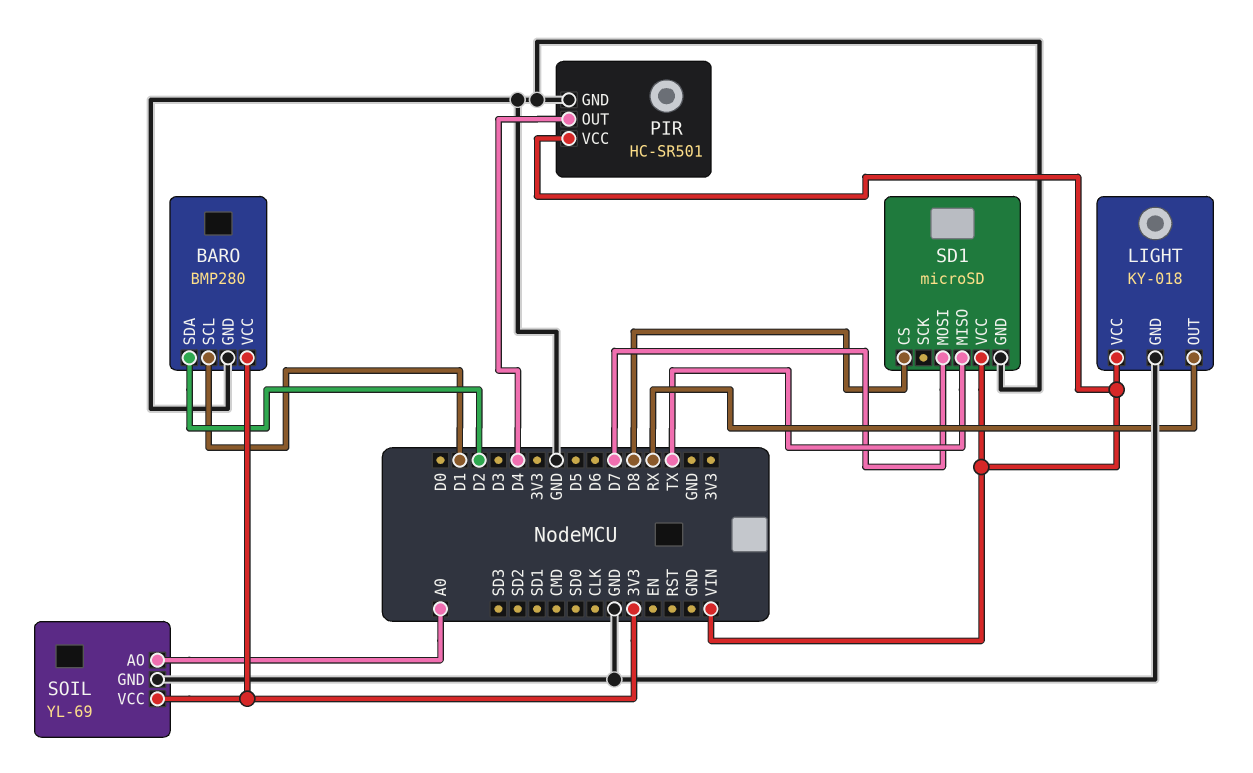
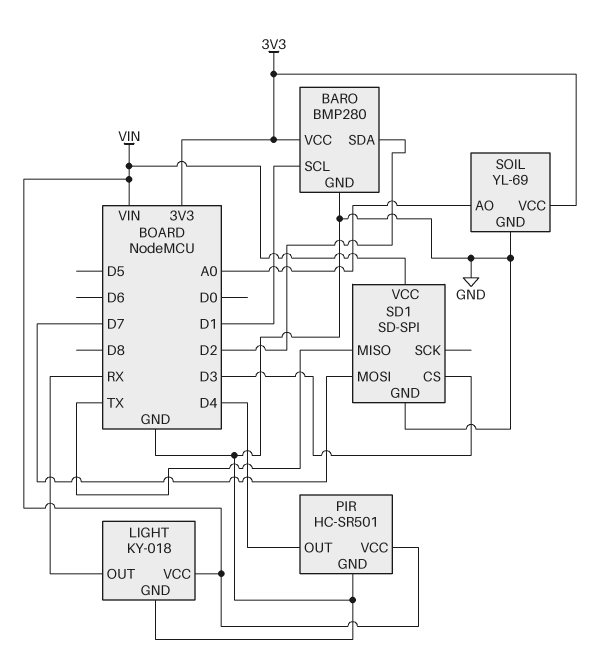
SD1: microSD -> SD-SPI
SD1 pin CS: D8 -> D3

